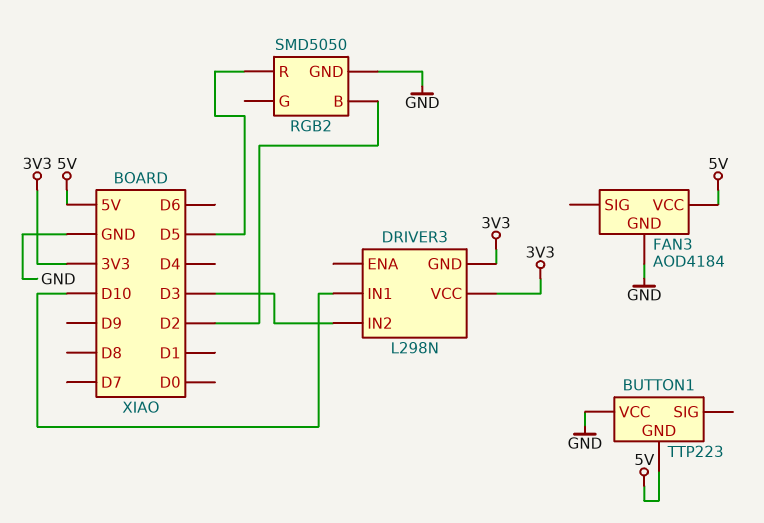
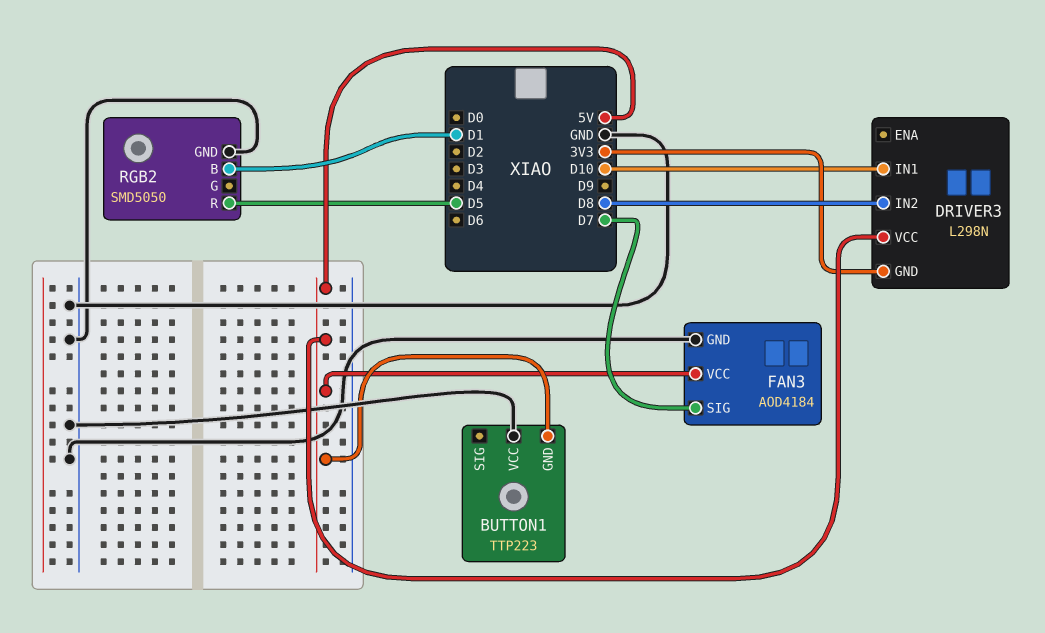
DRIVER3 pin IN2: D3 -> D8
DRIVER3 pin VCC: 3V3 -> 5V
FAN3 pin SIG: none -> D7
RGB2 pin B: D2 -> D1

